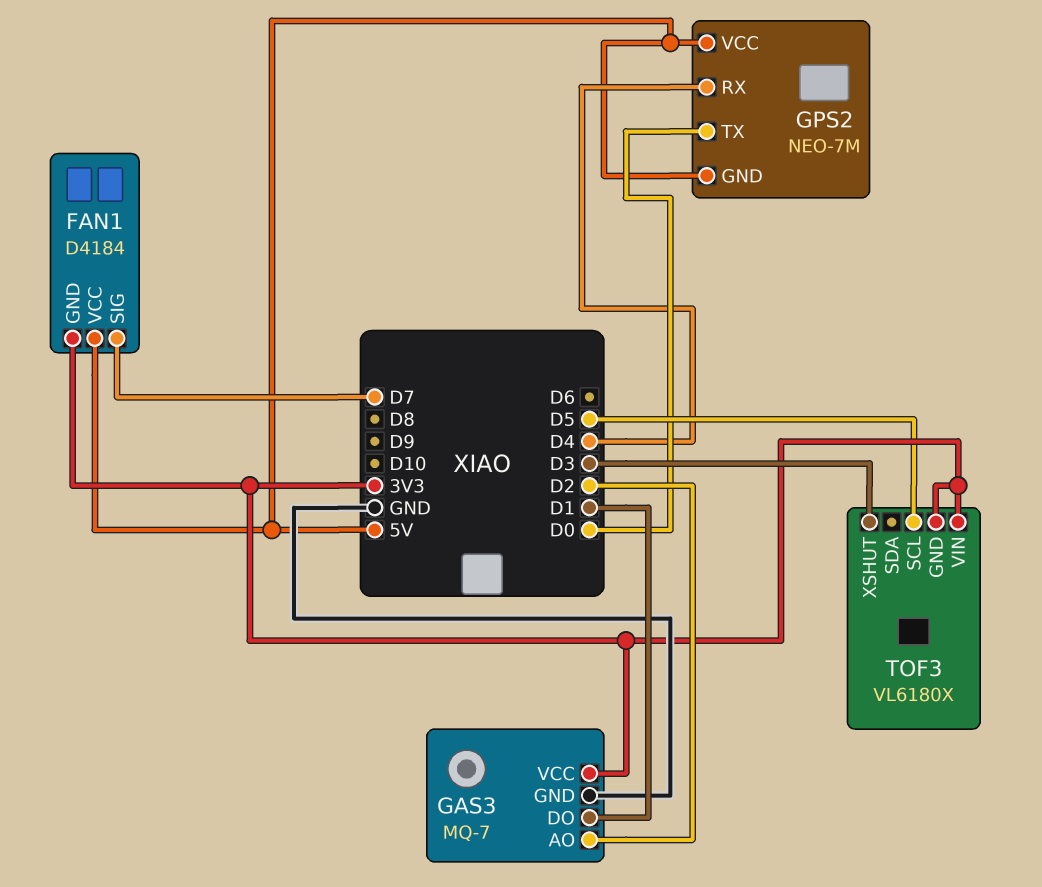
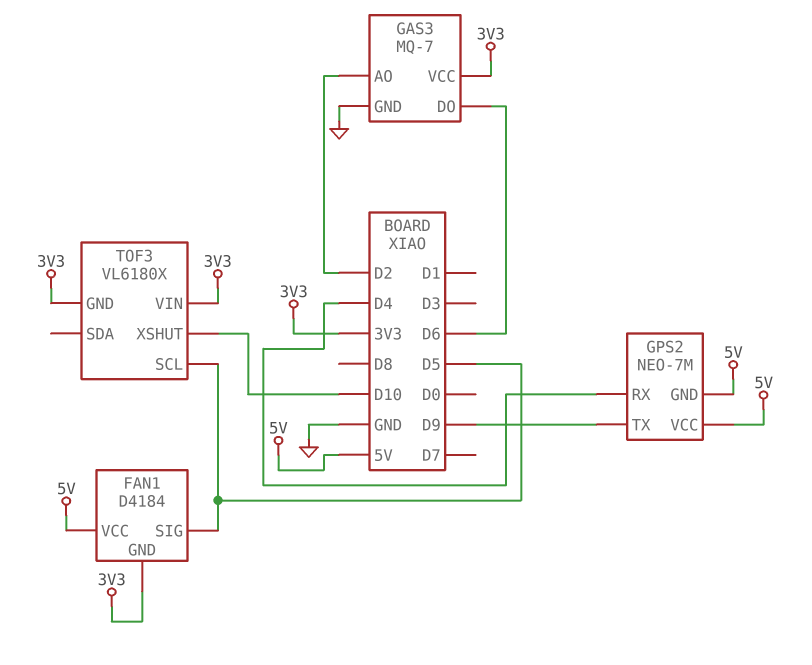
FAN1 pin SIG: D7 -> D5
GAS3 pin DO: D1 -> D6
GPS2 pin TX: D0 -> D9
TOF3 pin XSHUT: D3 -> D10

